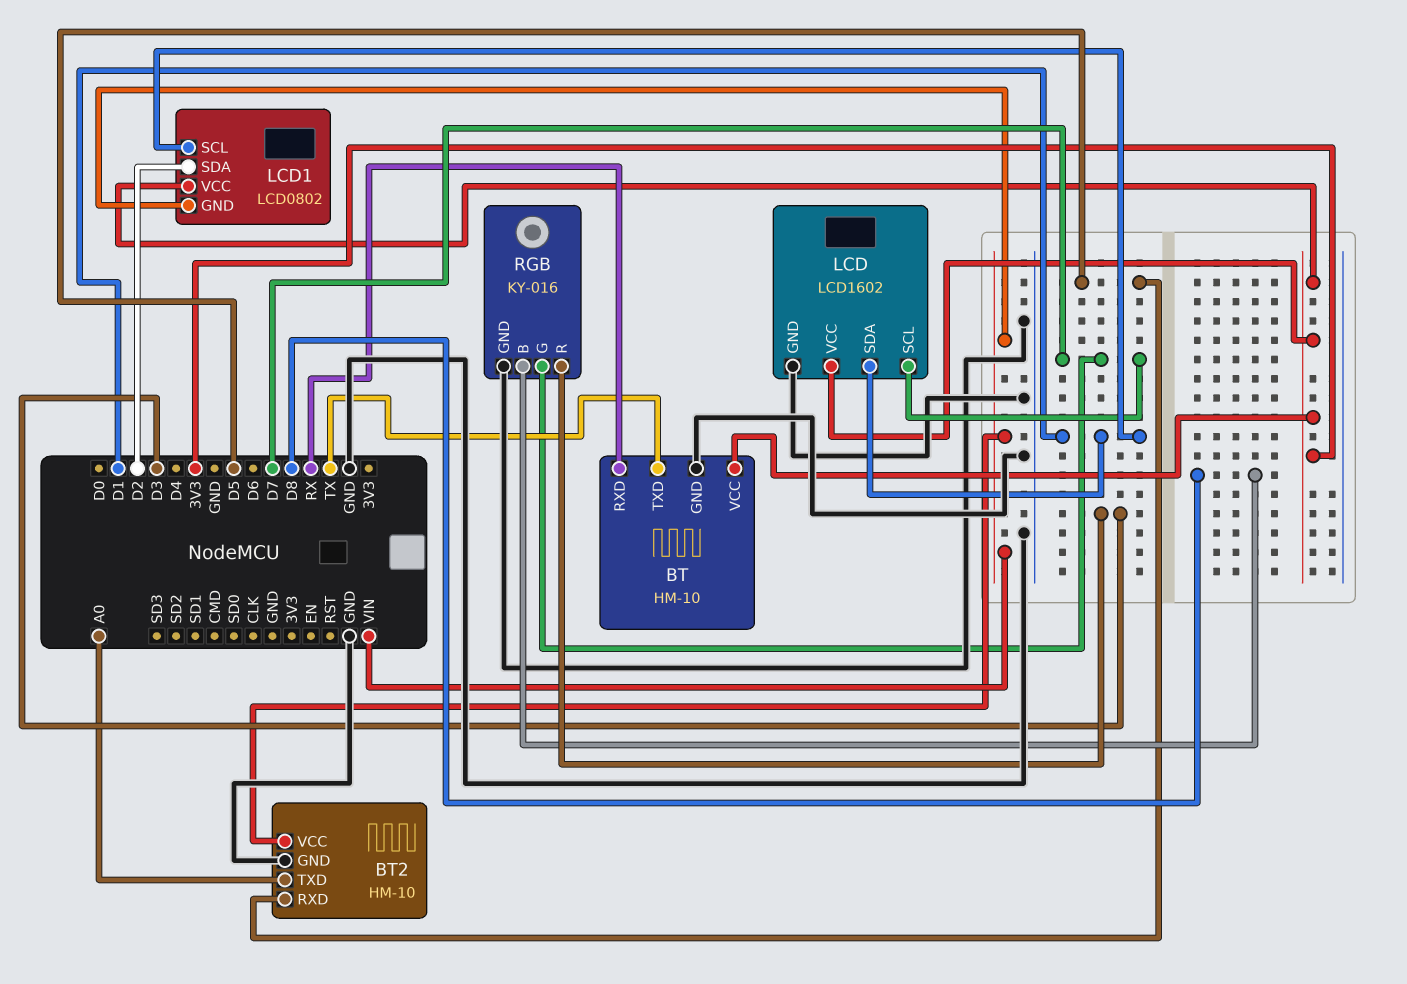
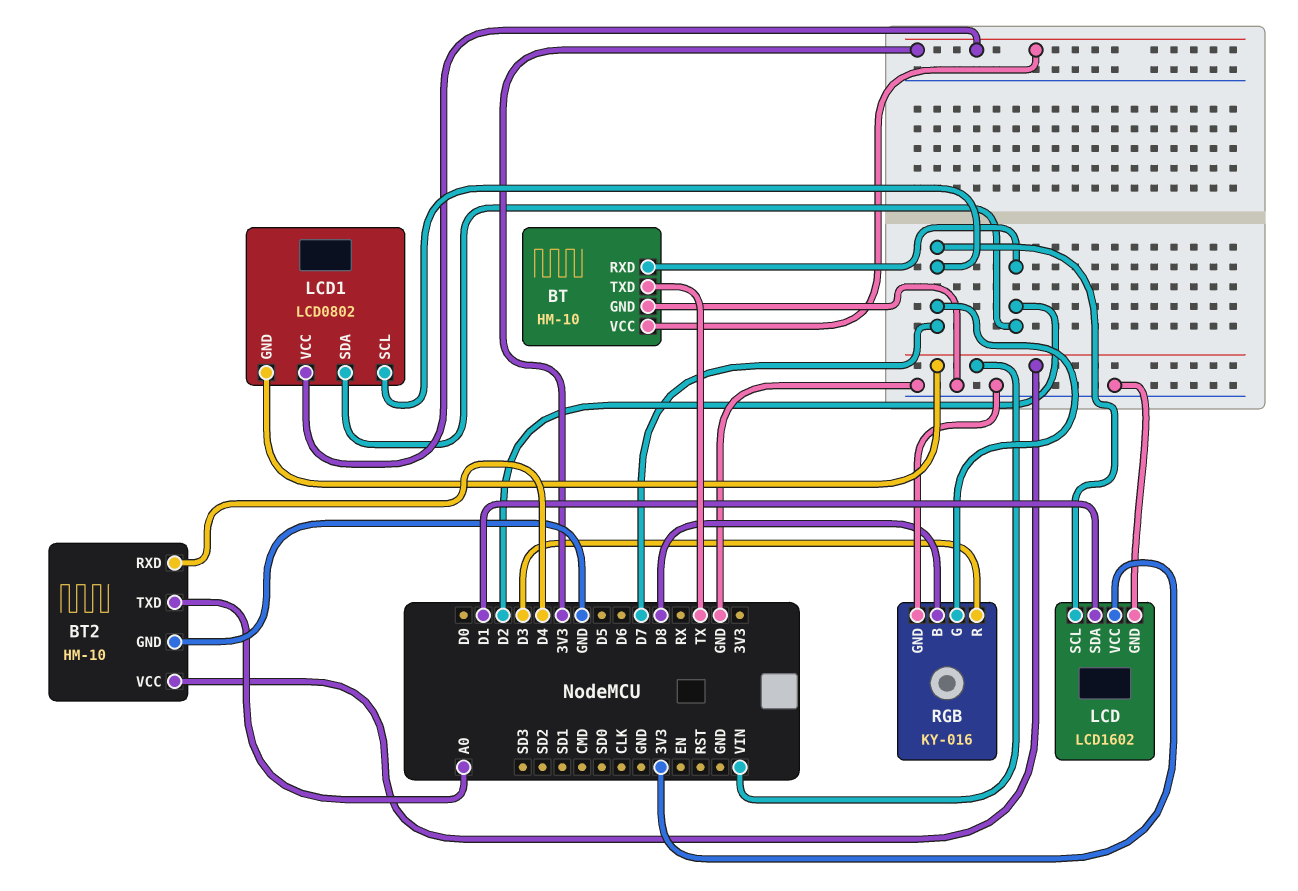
BT pin RXD: RX -> D2
BT2 pin RXD: D5 -> D4
LCD1 pin SCL: D1 -> D7

